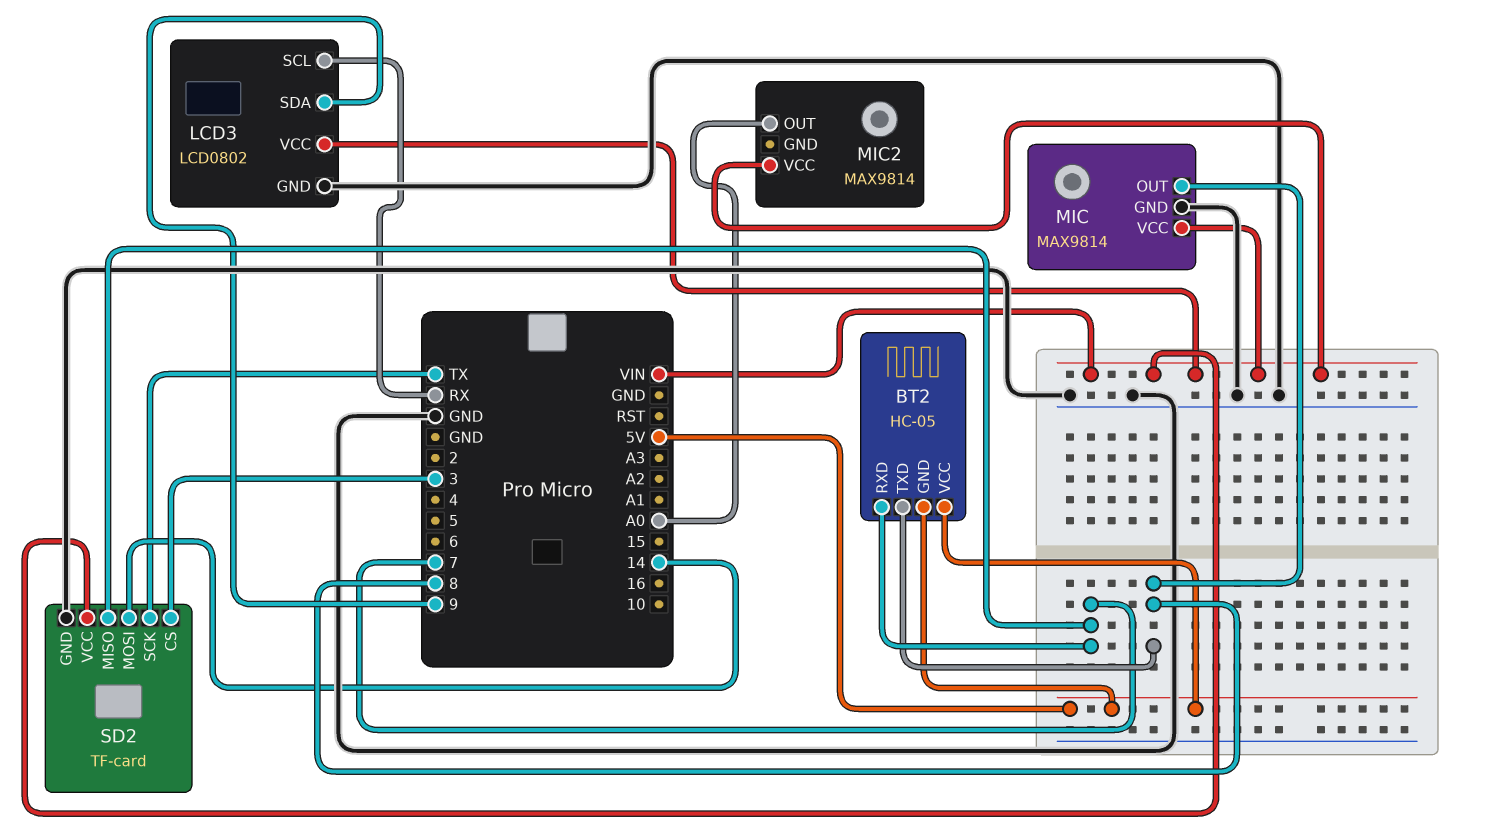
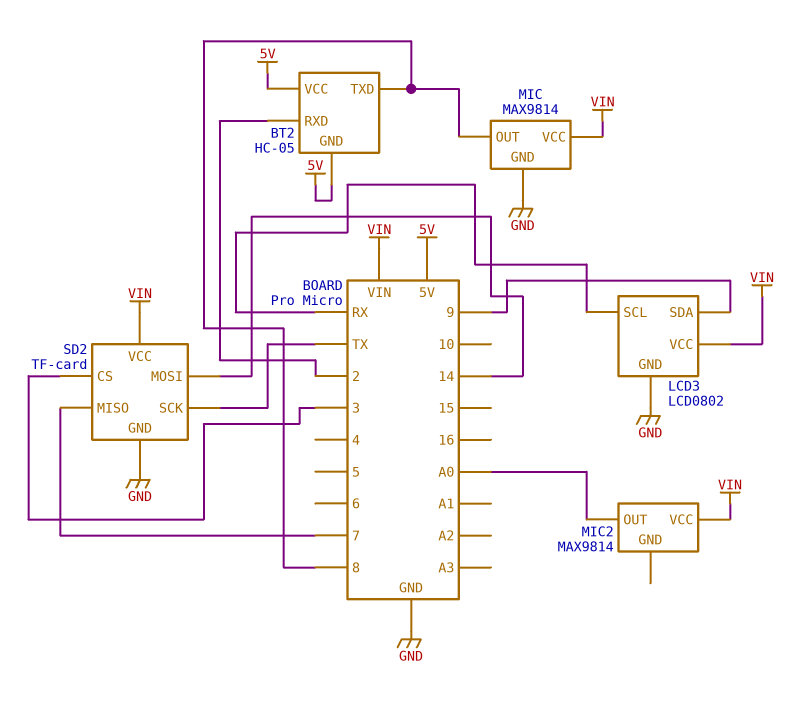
BT2 pin RXD: 7 -> 2

